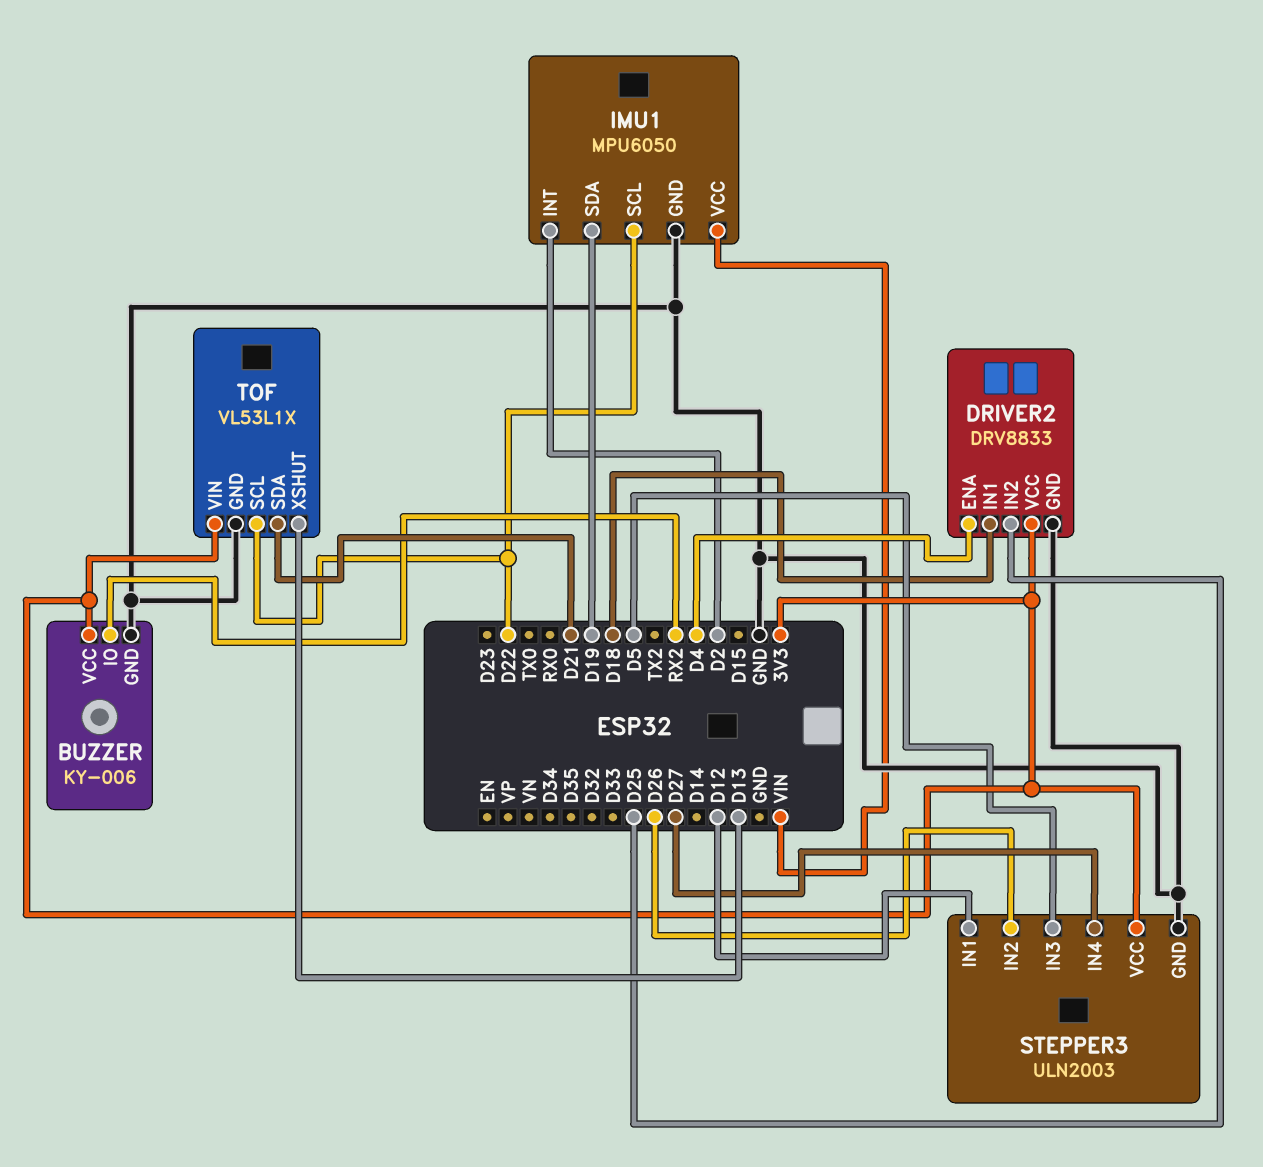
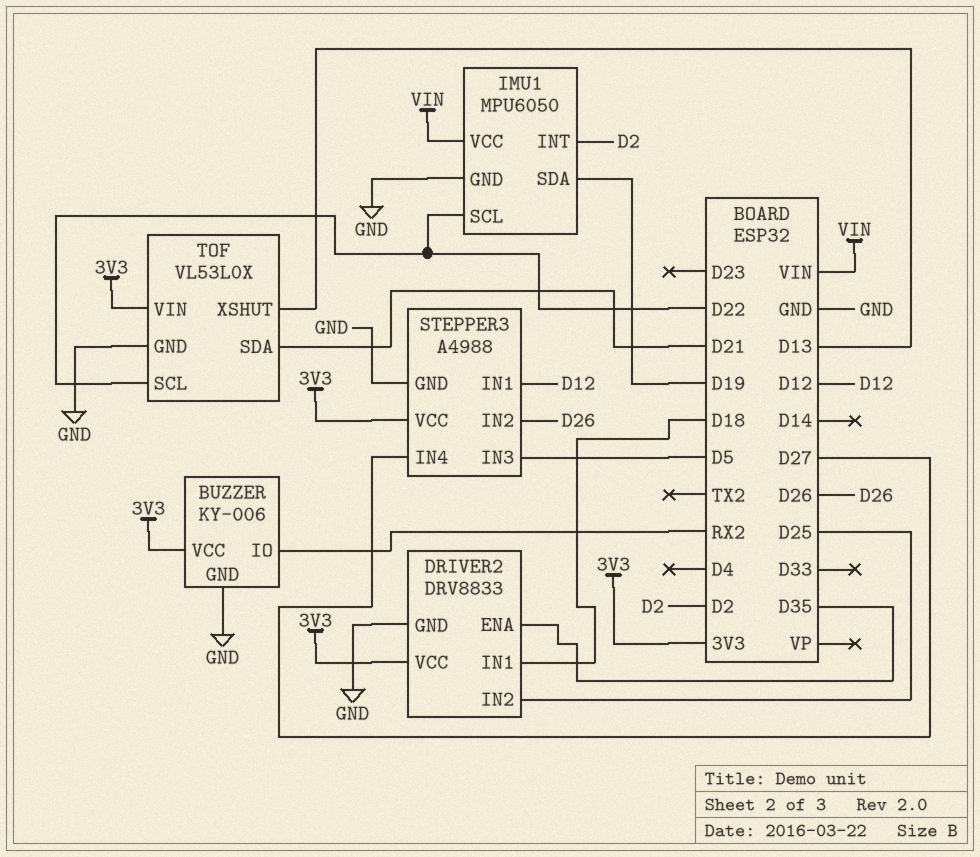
DRIVER2 pin ENA: D4 -> D35
STEPPER3: ULN2003 -> A4988
TOF: VL53L1X -> VL53L0X

